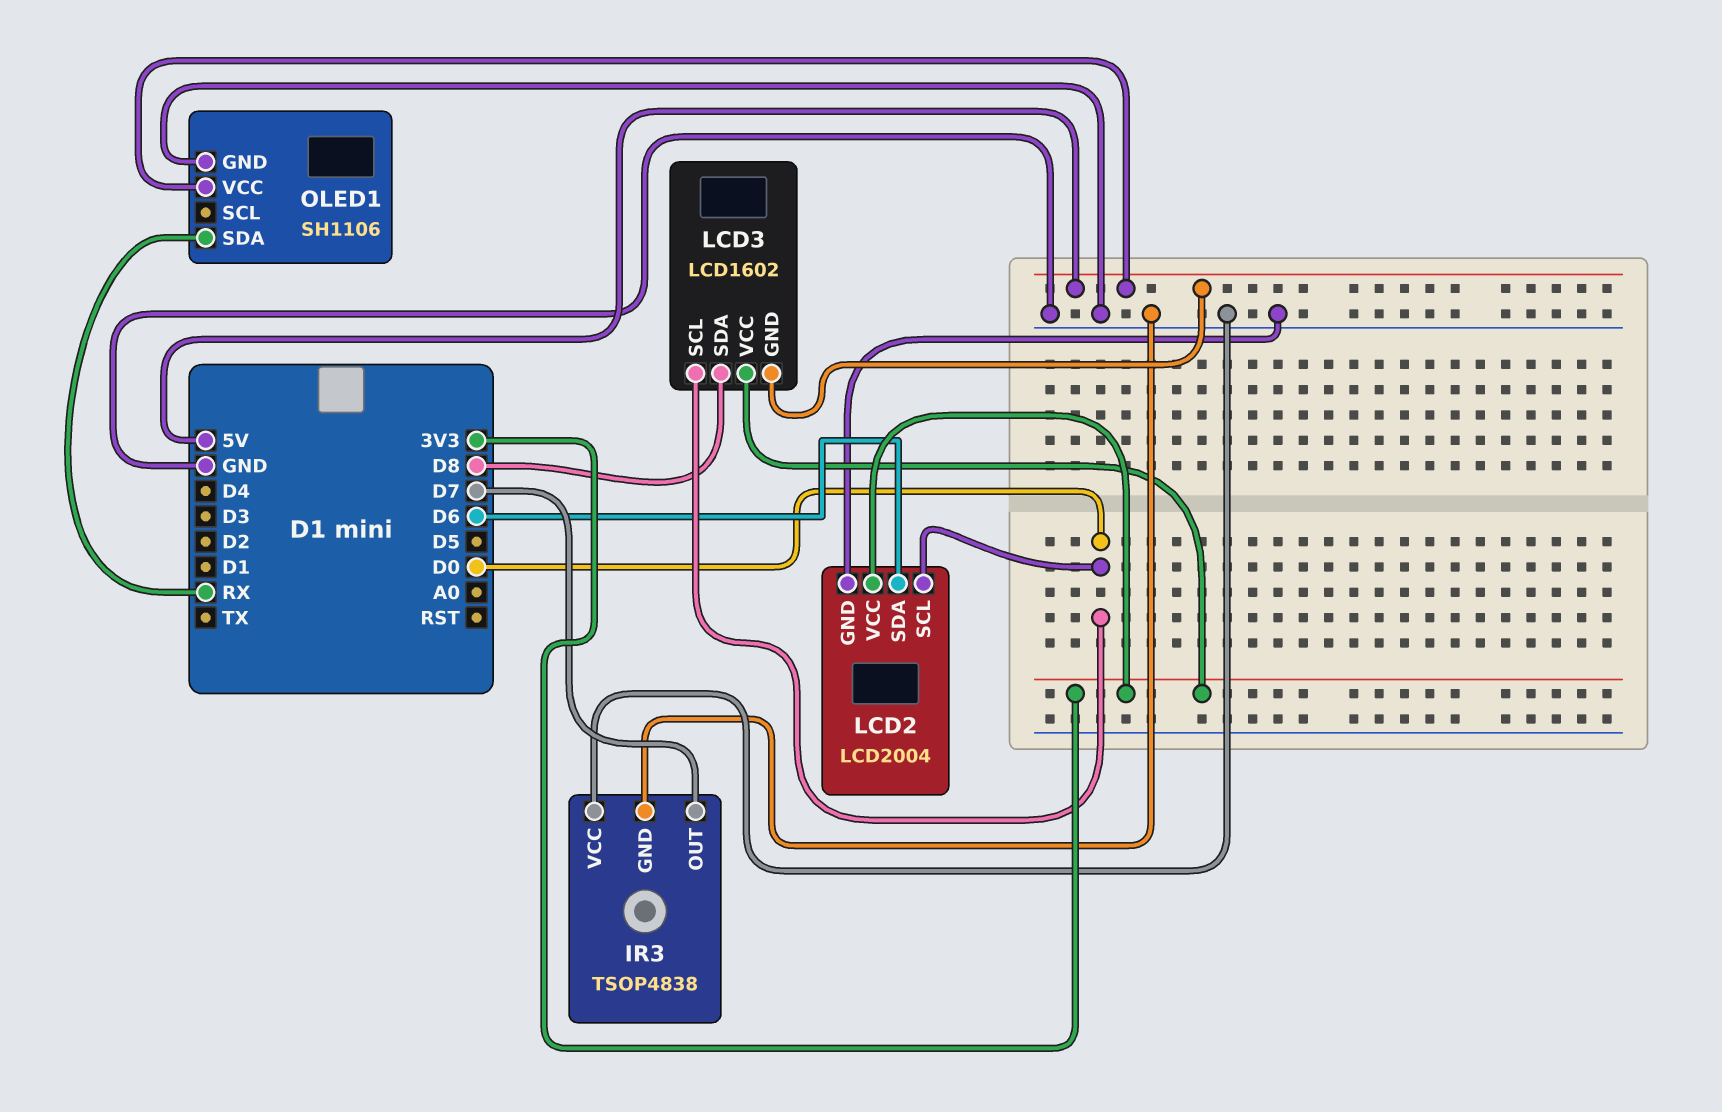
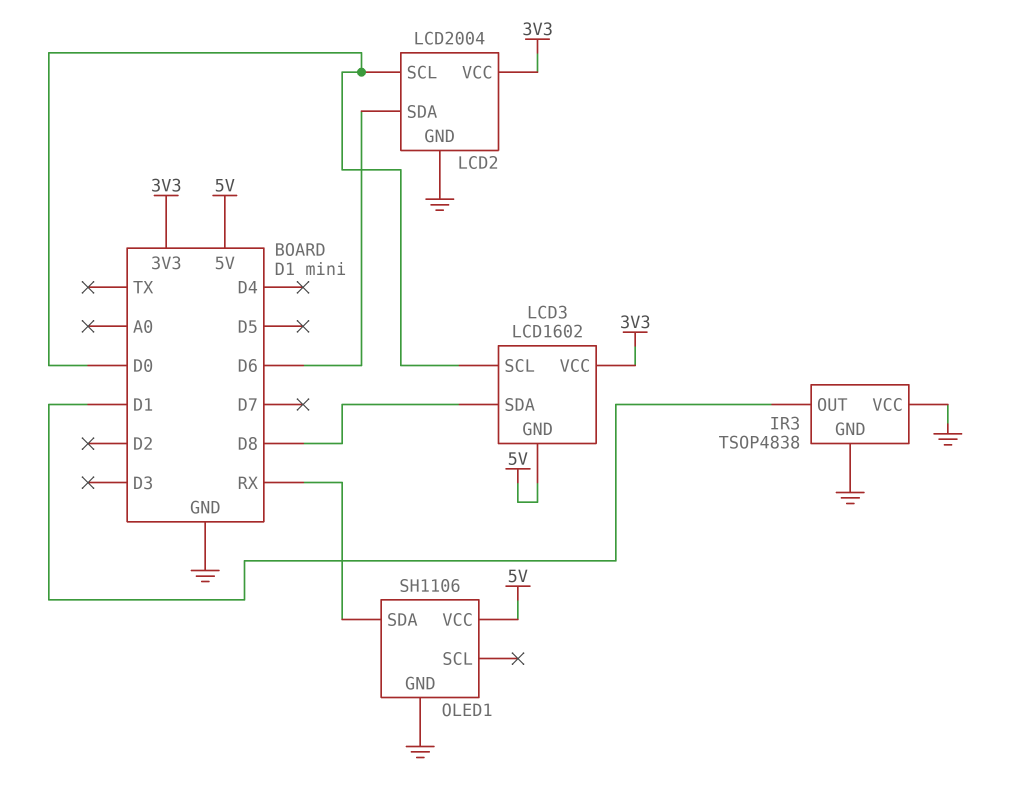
IR3 pin OUT: D7 -> D1

